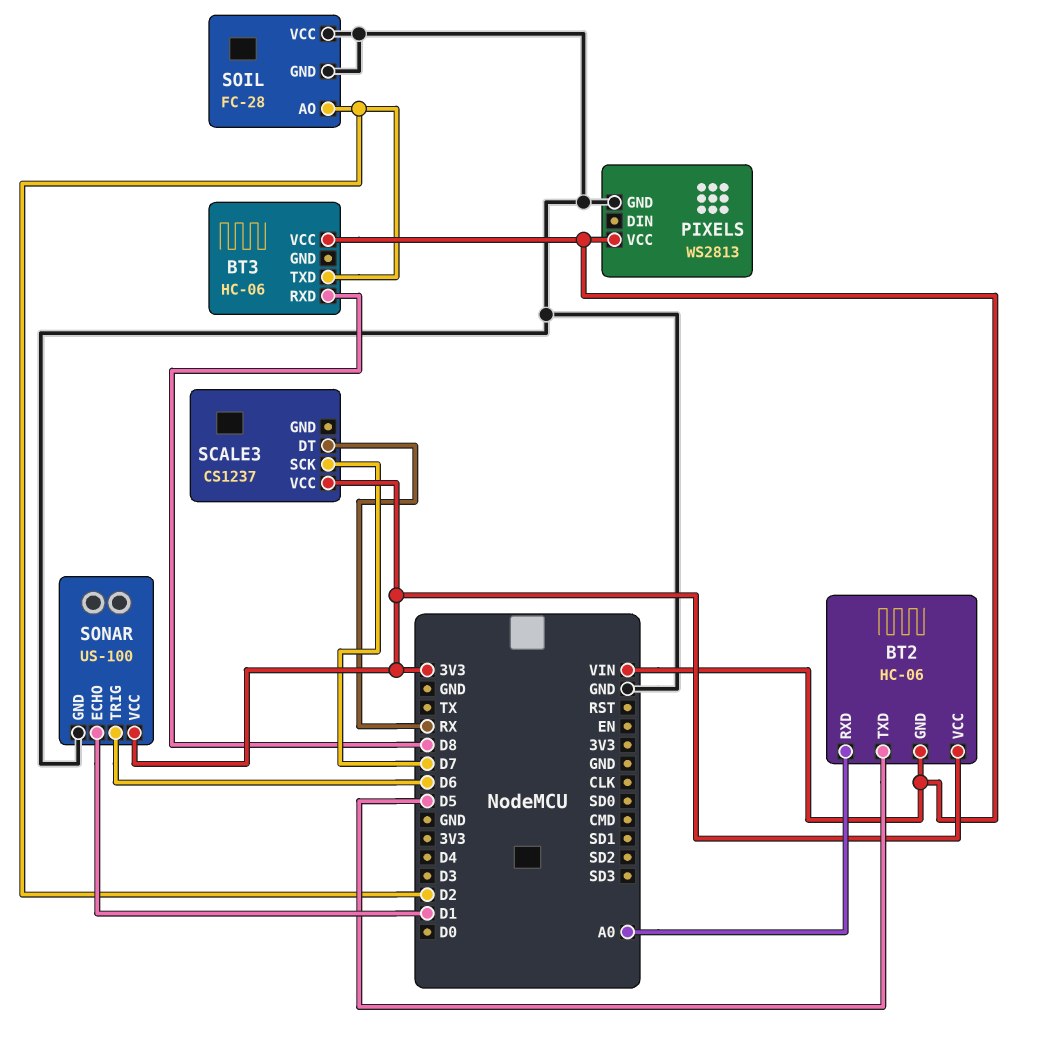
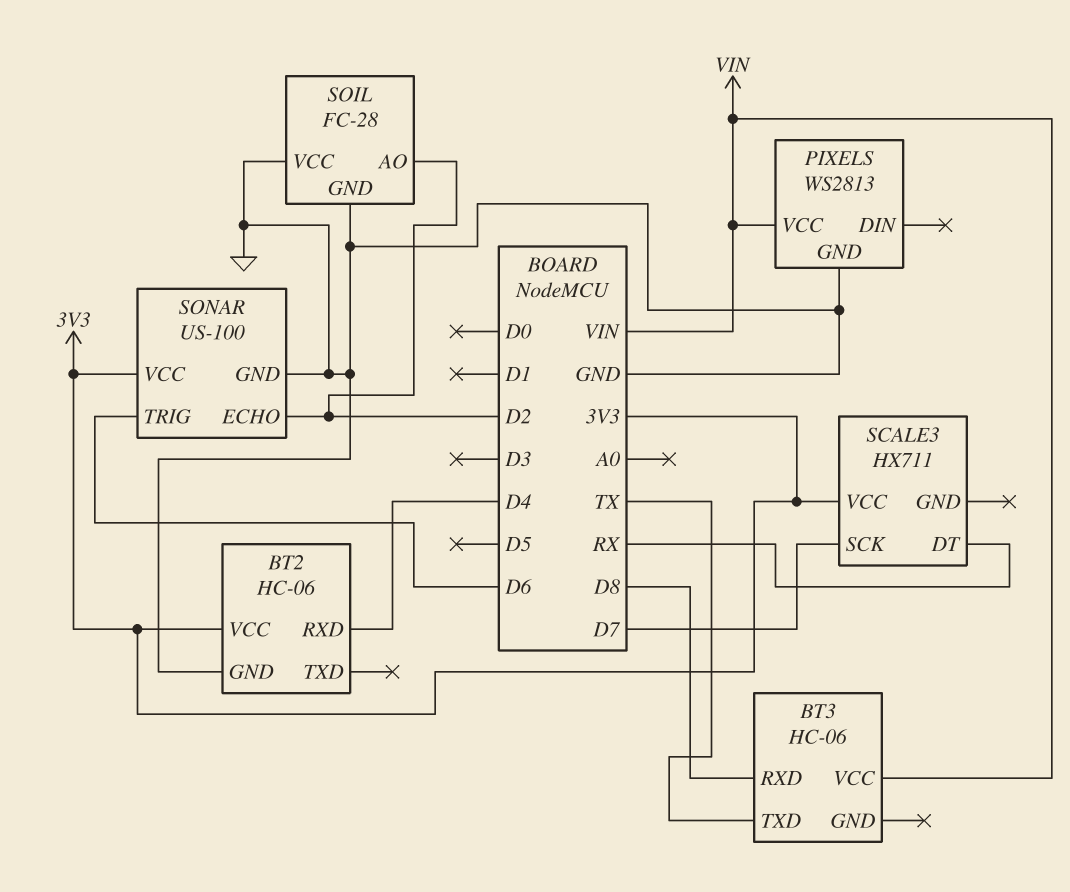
BT2 pin GND: VIN -> GND
BT2 pin RXD: A0 -> D4
BT2 pin TXD: D5 -> none
BT3 pin TXD: D2 -> TX
SCALE3: CS1237 -> HX711
SONAR pin ECHO: D1 -> D2

